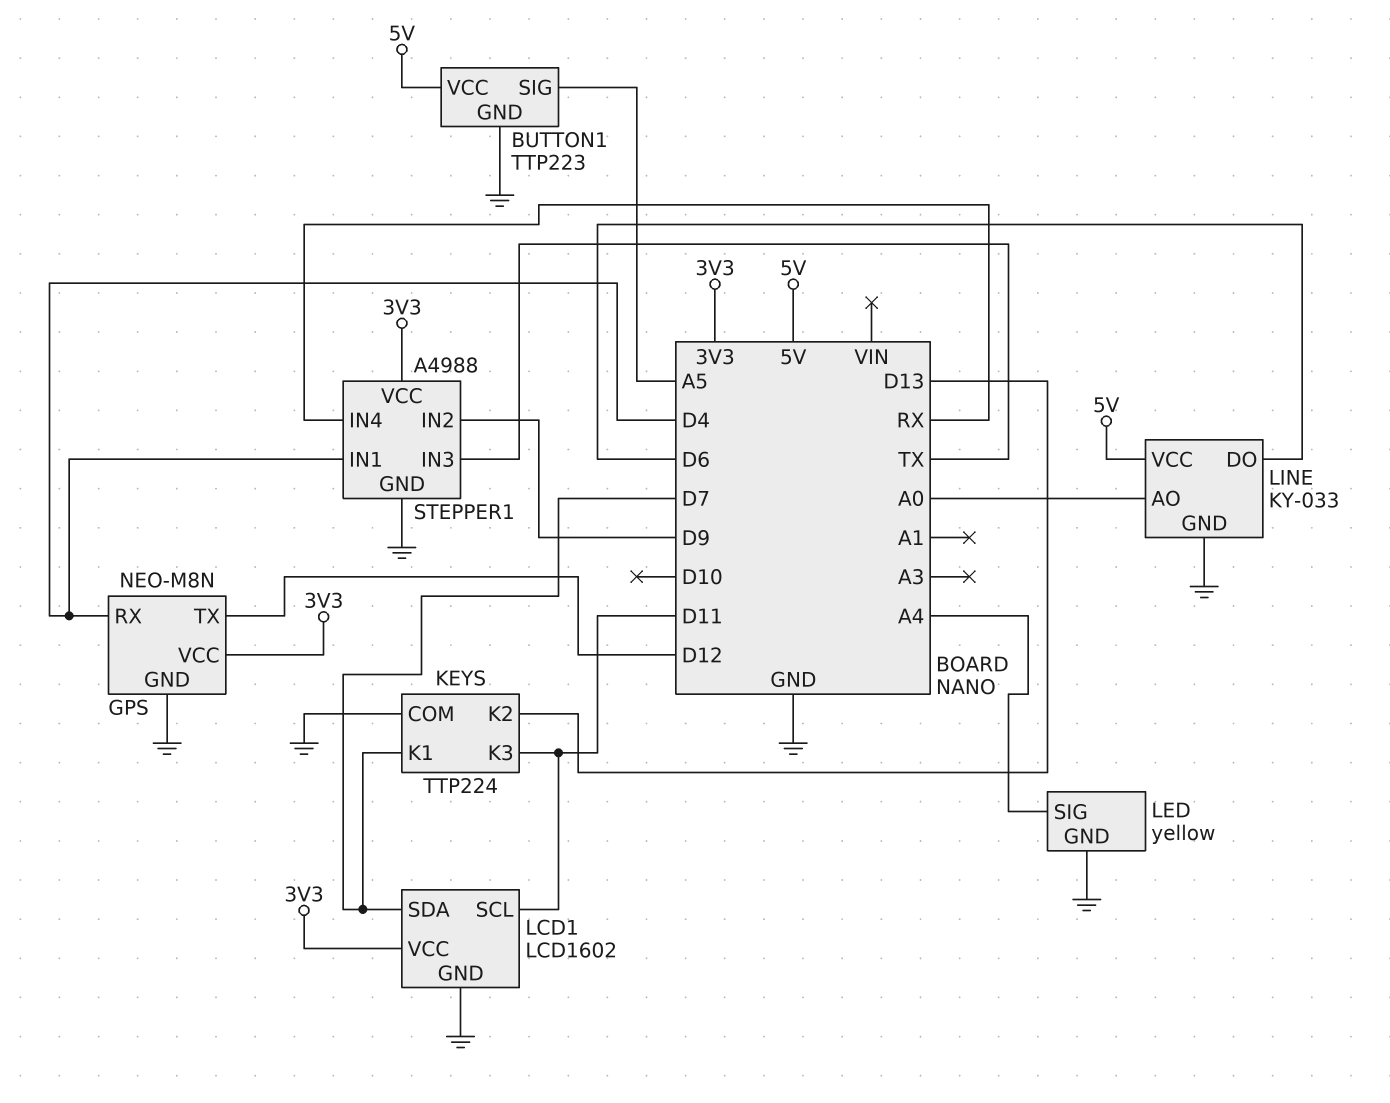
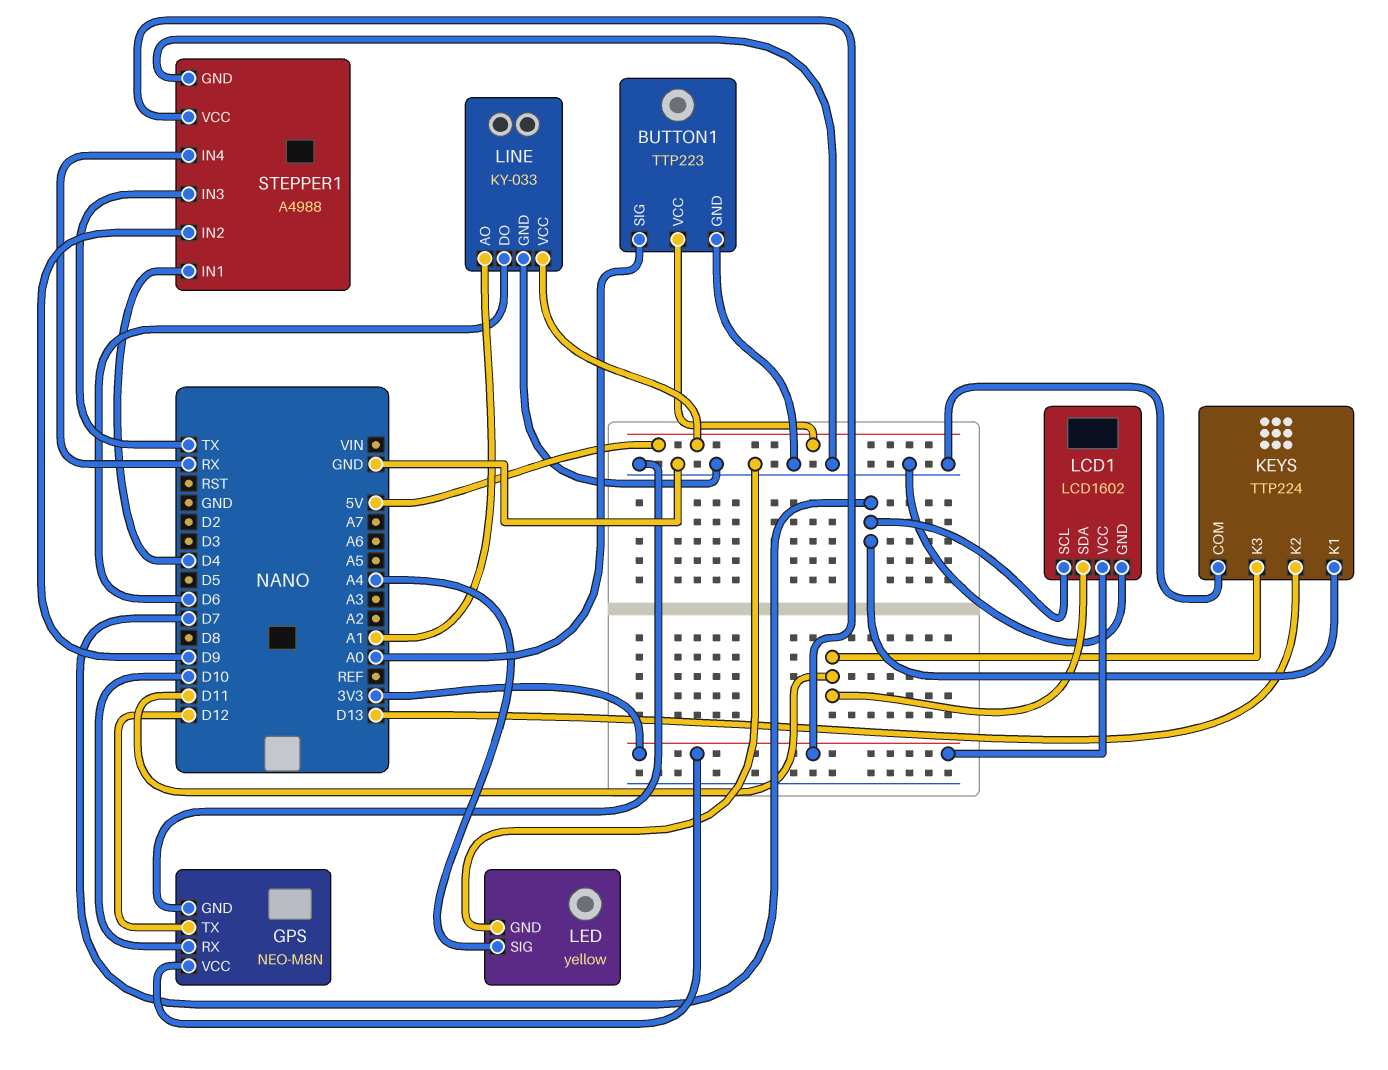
BUTTON1 pin SIG: A5 -> A0
GPS pin RX: D4 -> D10
LCD1 pin SCL: D11 -> D7
LCD1 pin SDA: D7 -> D11
LINE pin AO: A0 -> A1

